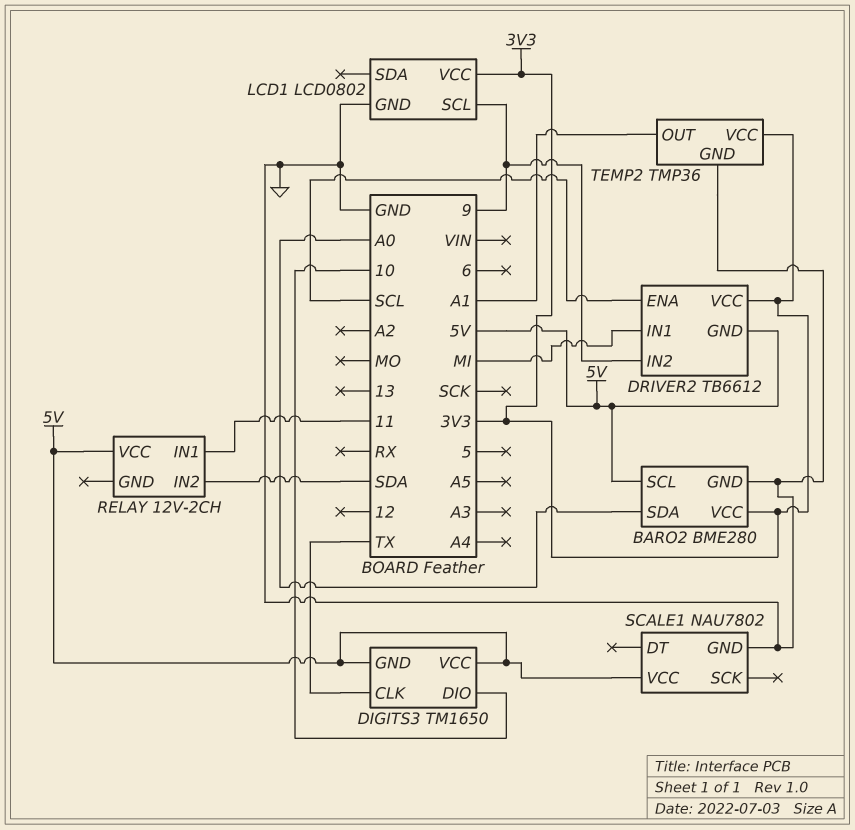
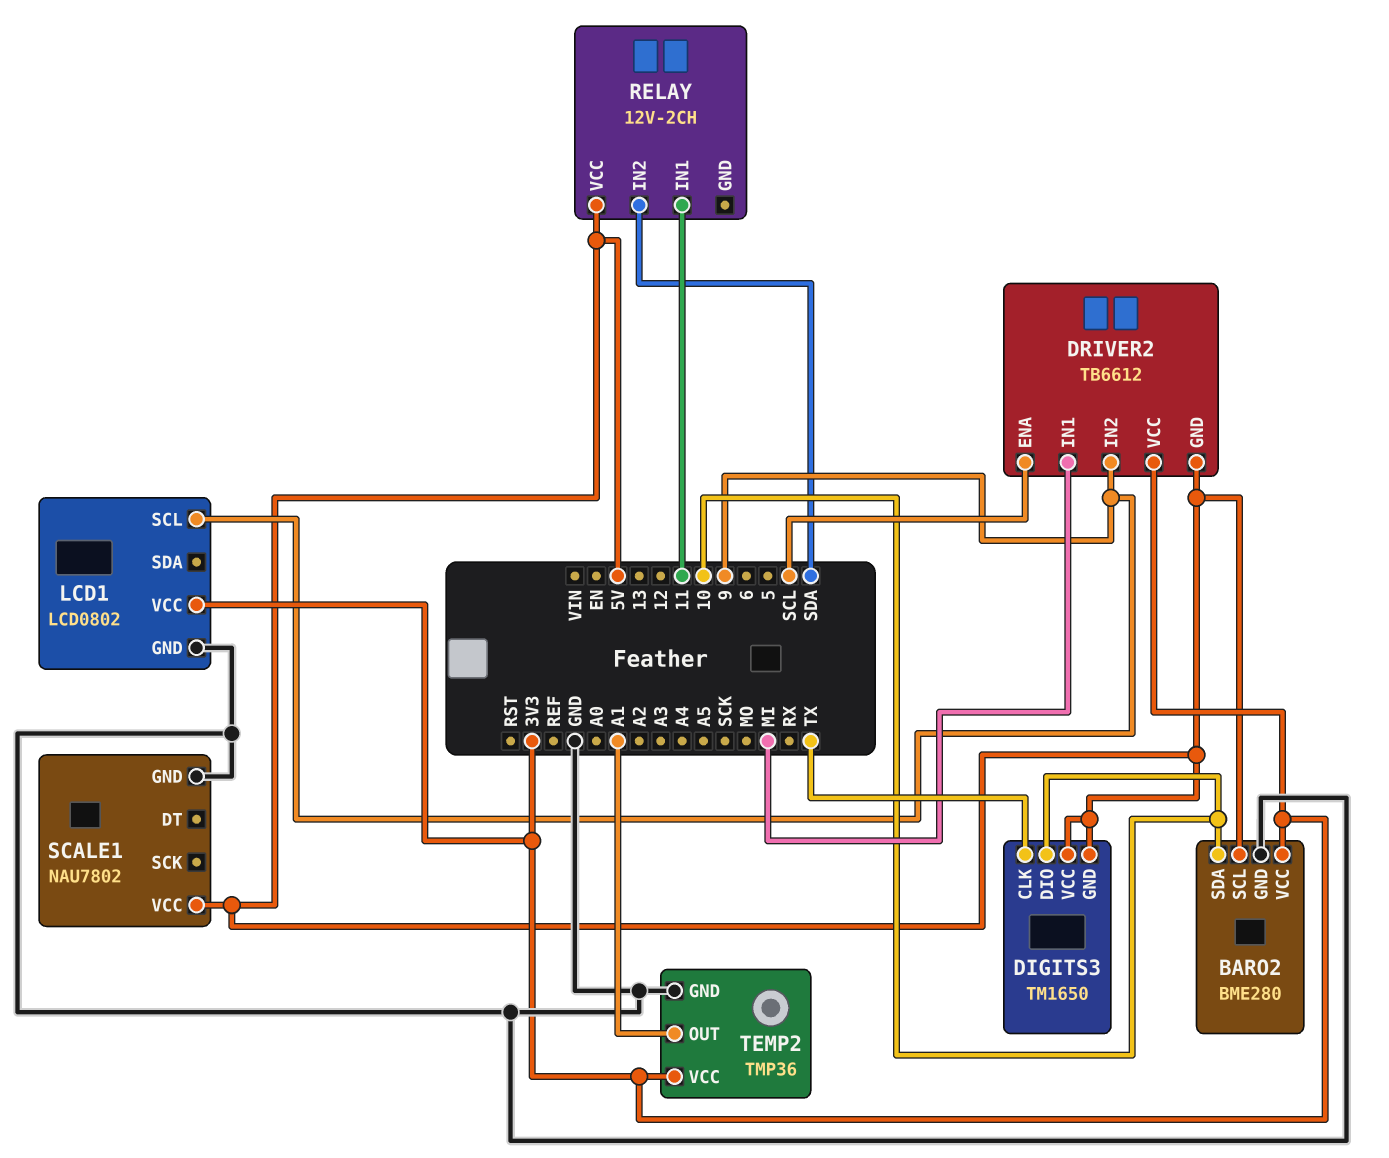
BARO2 pin SDA: A0 -> 10

